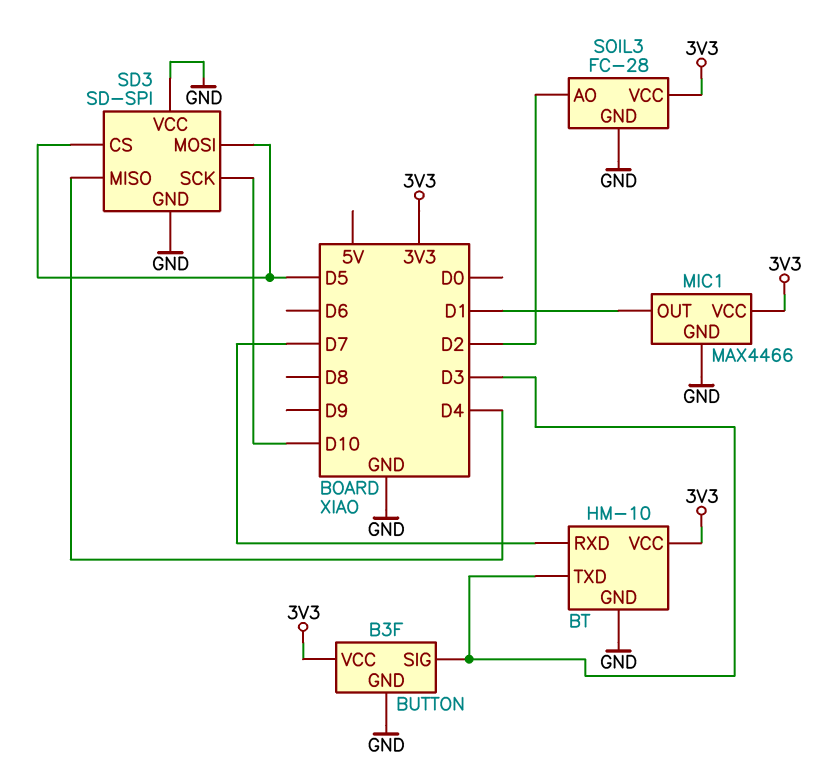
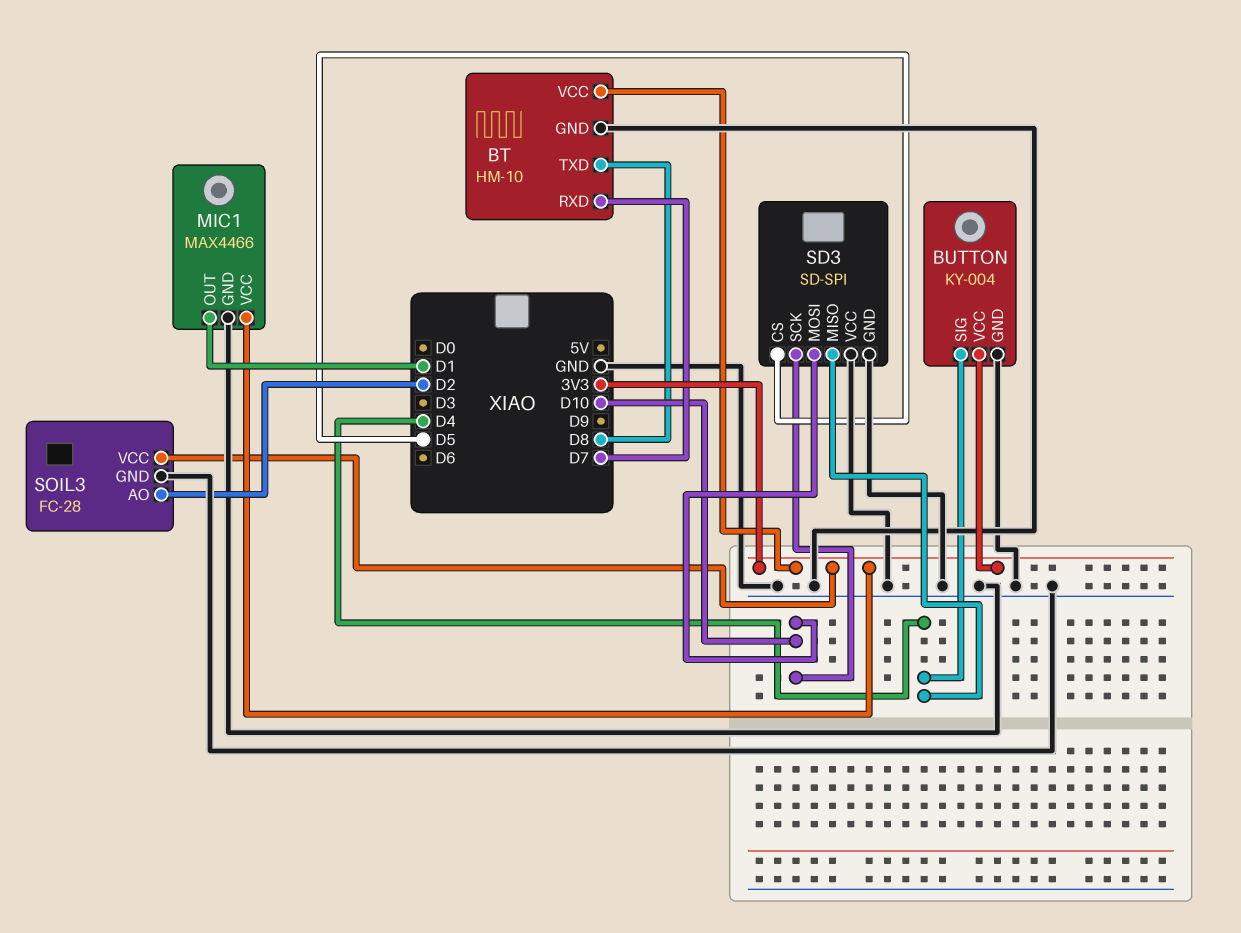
BT pin TXD: D3 -> D8
BUTTON: B3F -> KY-004
BUTTON pin SIG: D3 -> D4
SD3 pin MOSI: D5 -> D10

